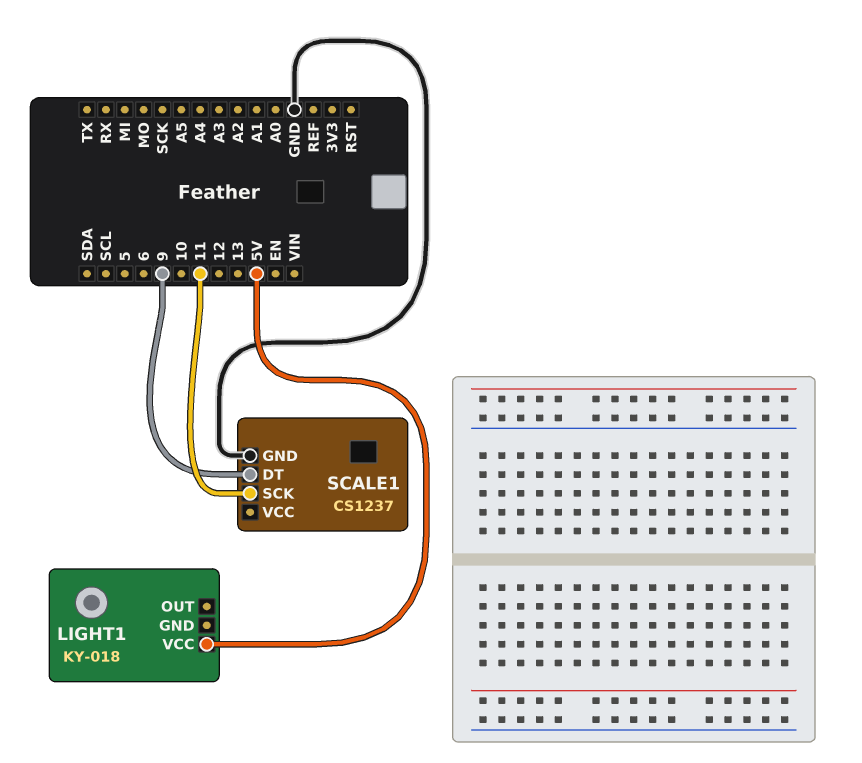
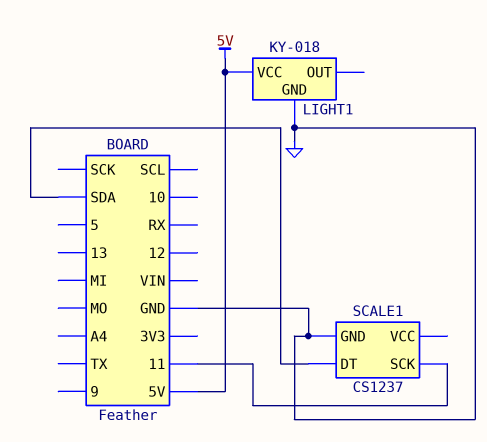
LIGHT1 pin GND: none -> GND
SCALE1 pin DT: 9 -> SDA

